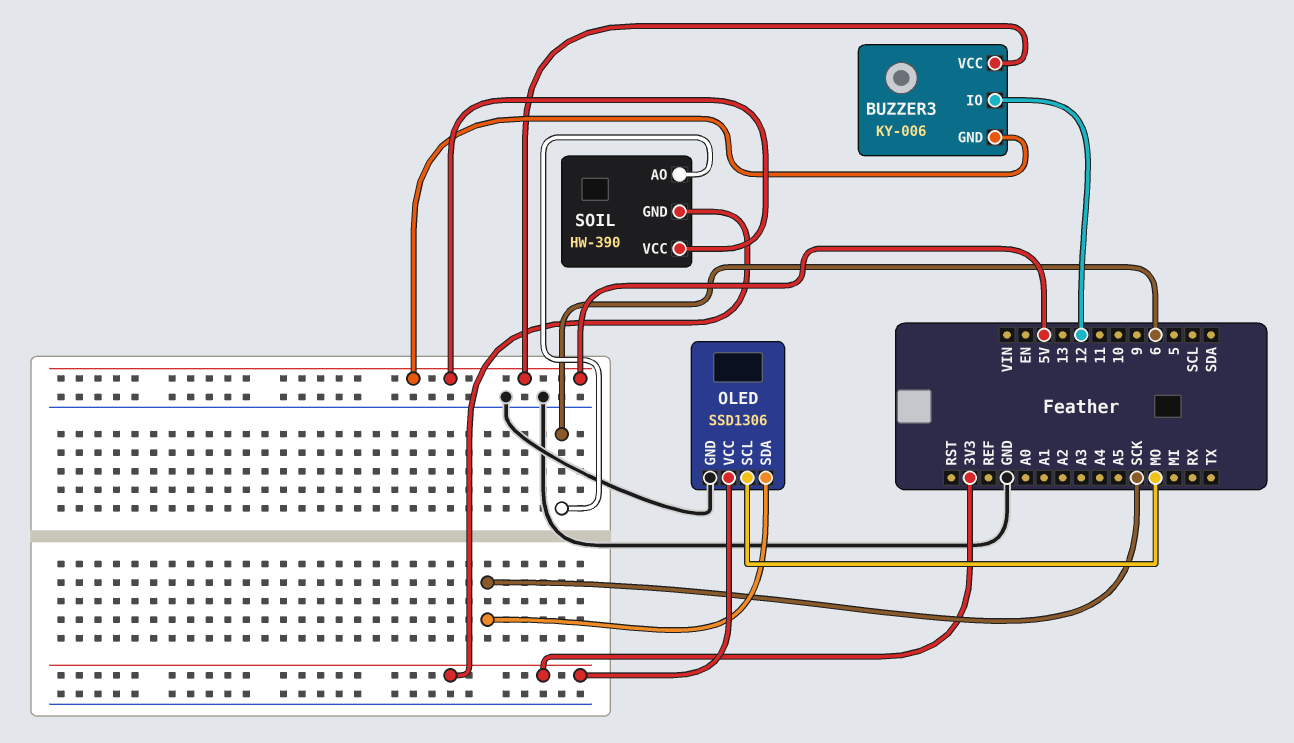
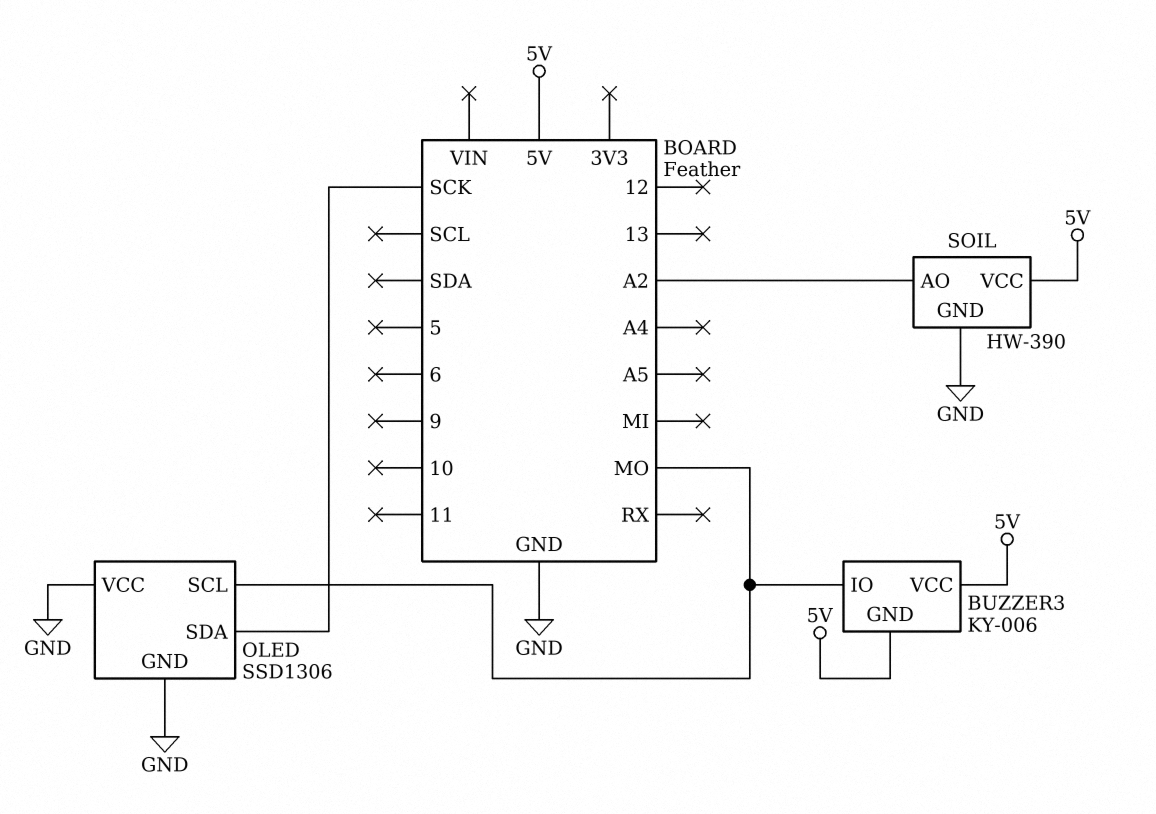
BUZZER3 pin IO: 12 -> MO
OLED pin VCC: 3V3 -> GND
SOIL pin AO: 6 -> A2
SOIL pin GND: 3V3 -> GND

